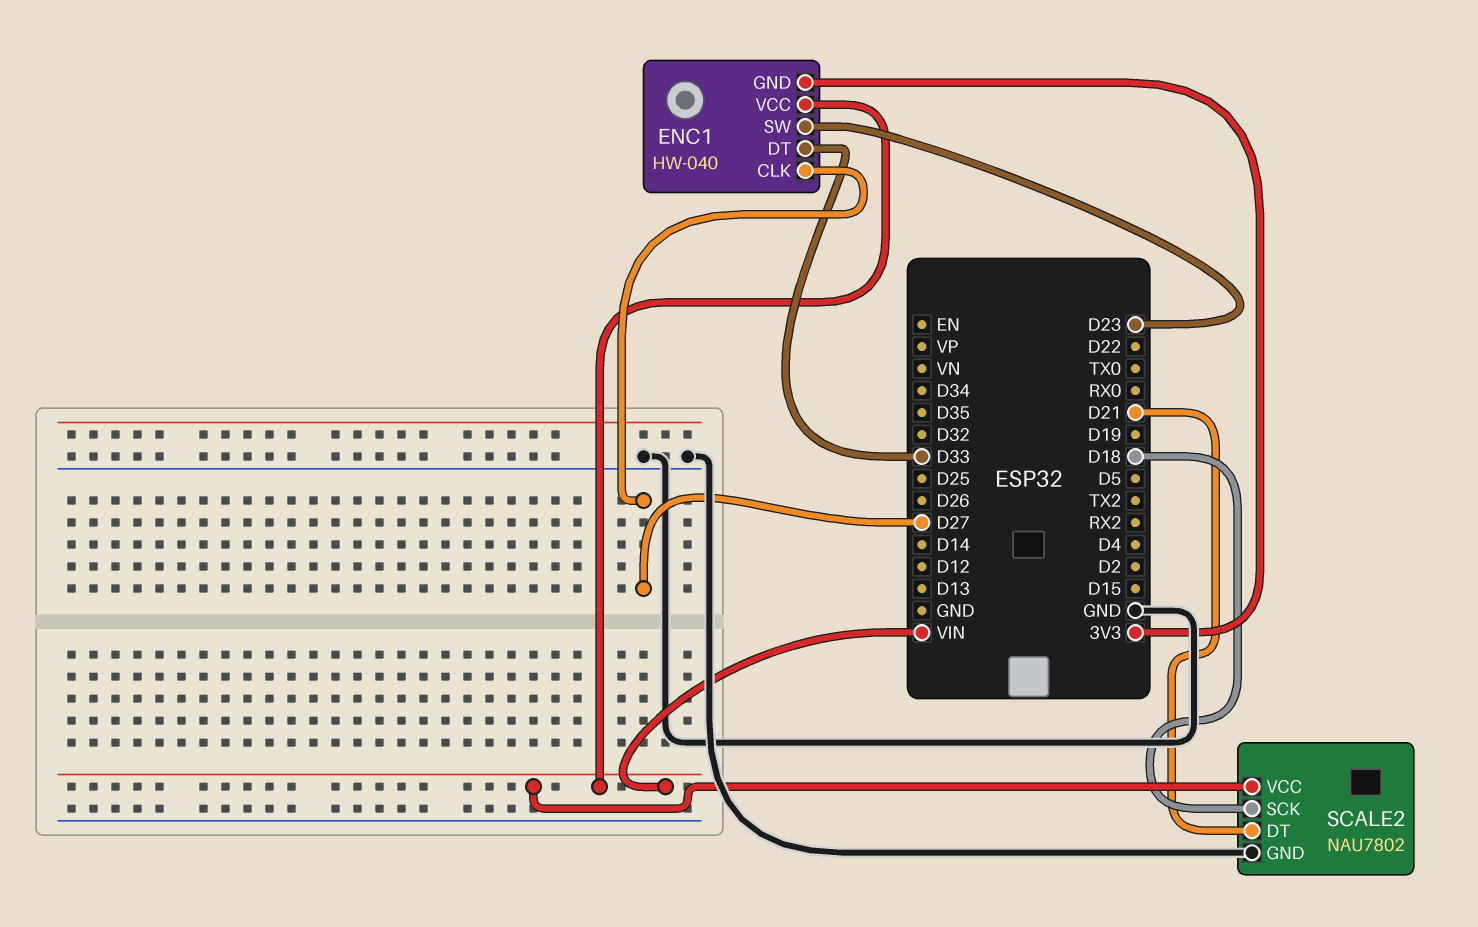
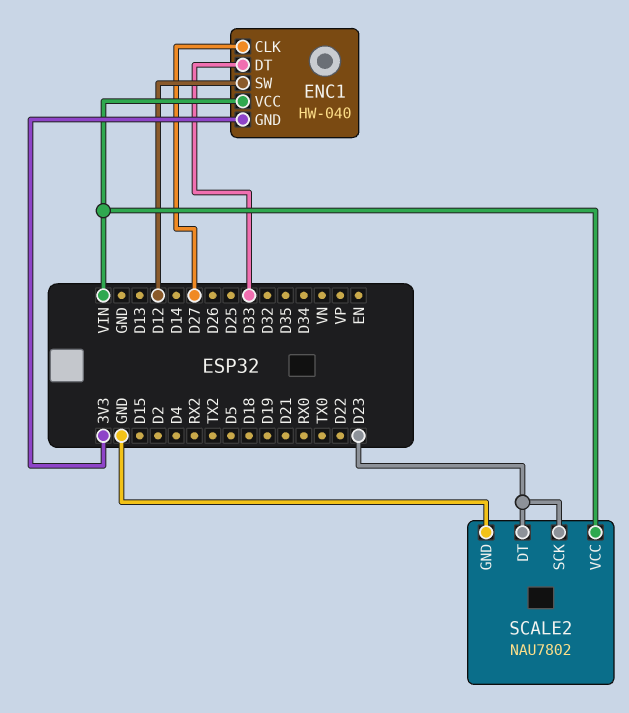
ENC1 pin SW: D23 -> D12
SCALE2 pin DT: D21 -> D23
SCALE2 pin SCK: D18 -> D23

